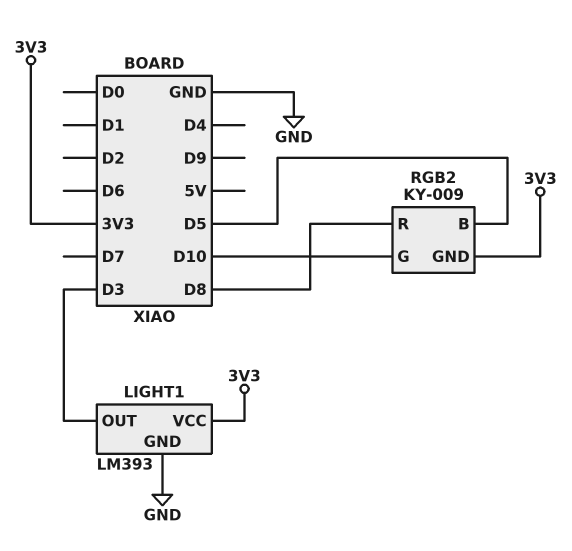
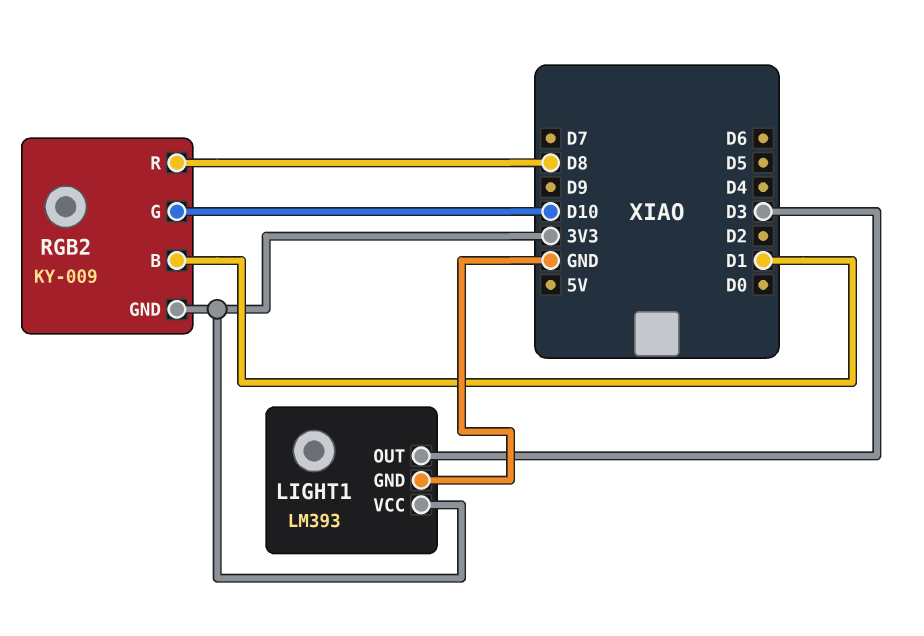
RGB2 pin B: D5 -> D1

